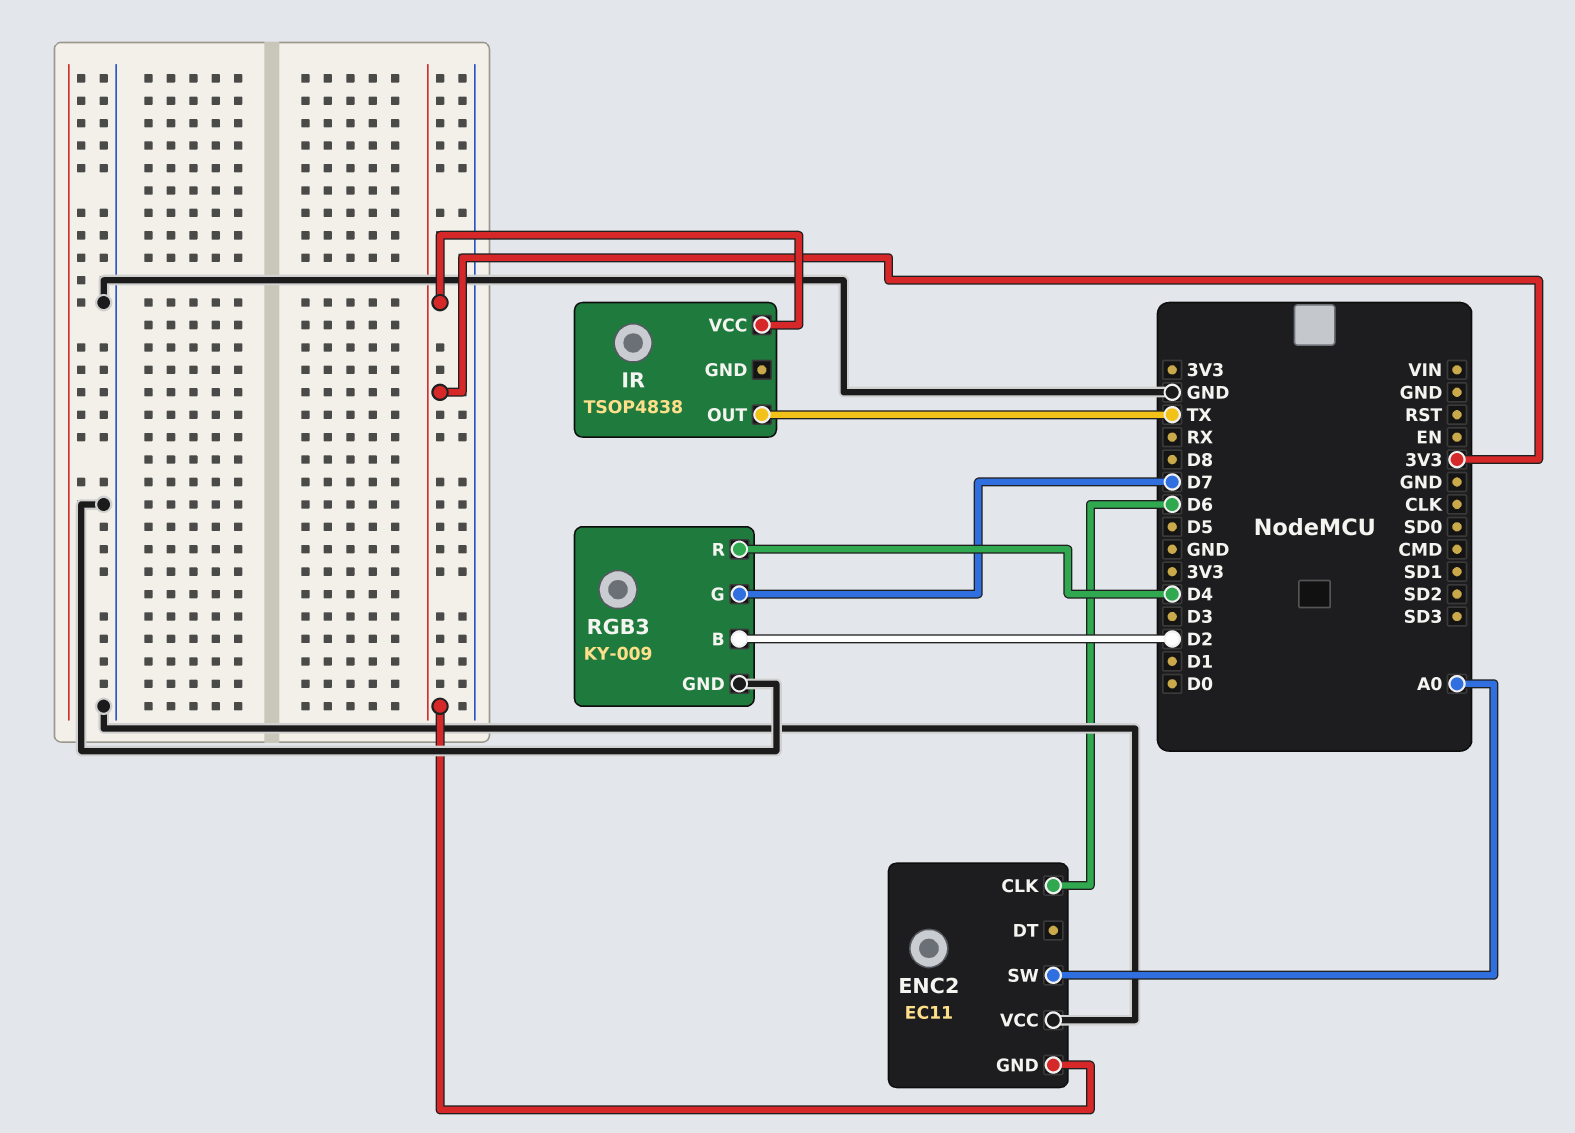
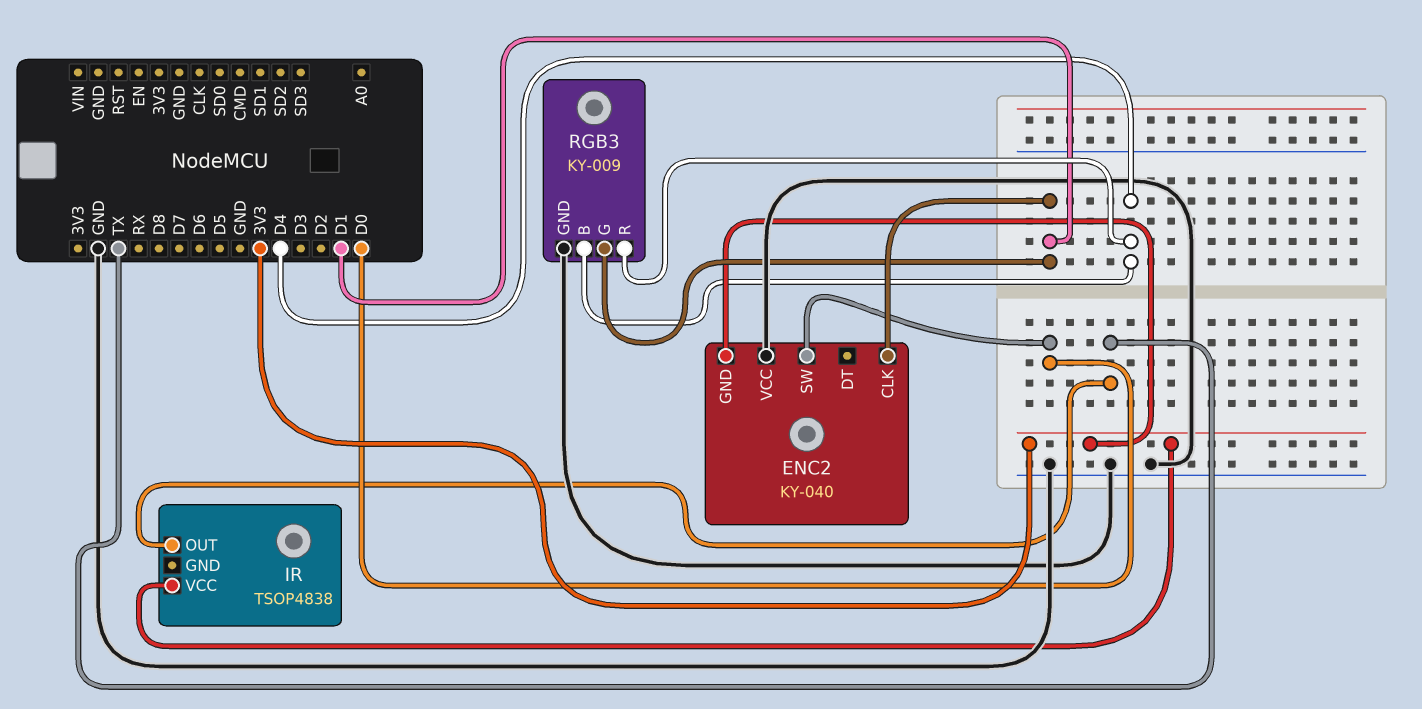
ENC2: EC11 -> KY-040
ENC2 pin CLK: D6 -> D1
ENC2 pin SW: A0 -> D0
RGB3 pin B: D2 -> D4
RGB3 pin G: D7 -> D1

